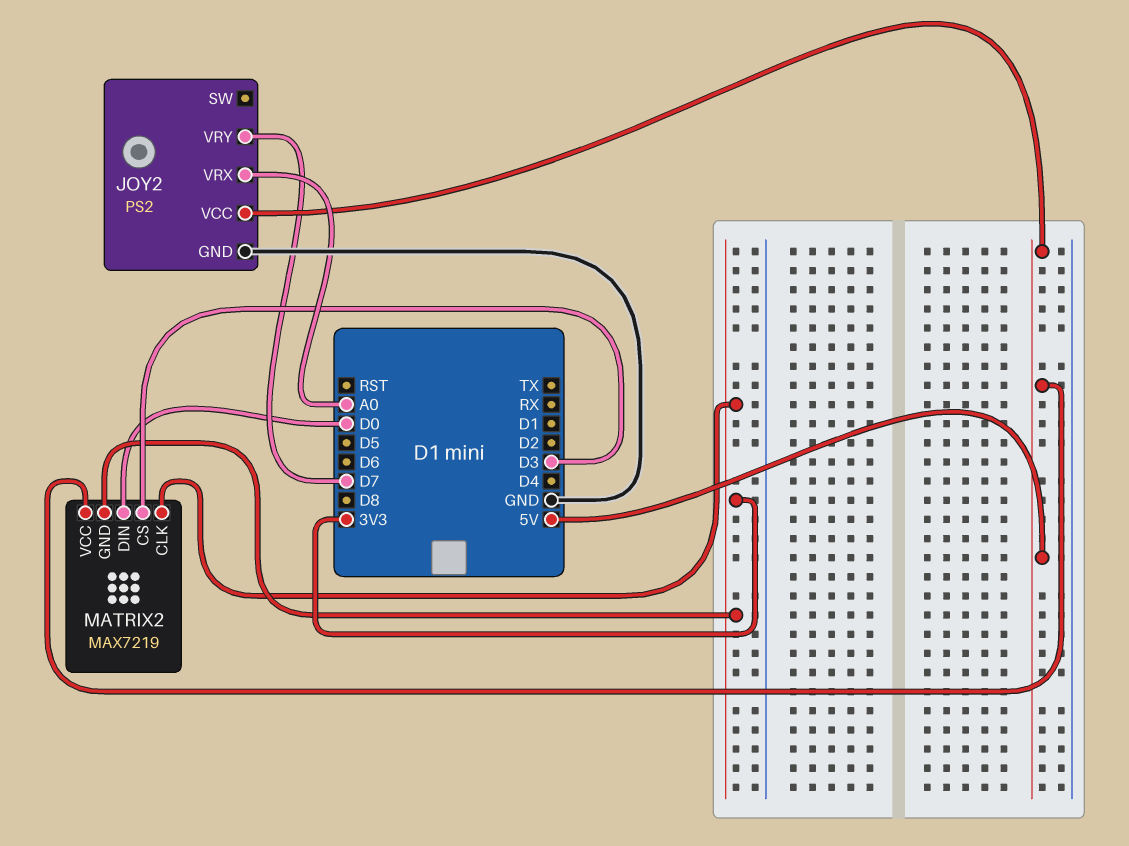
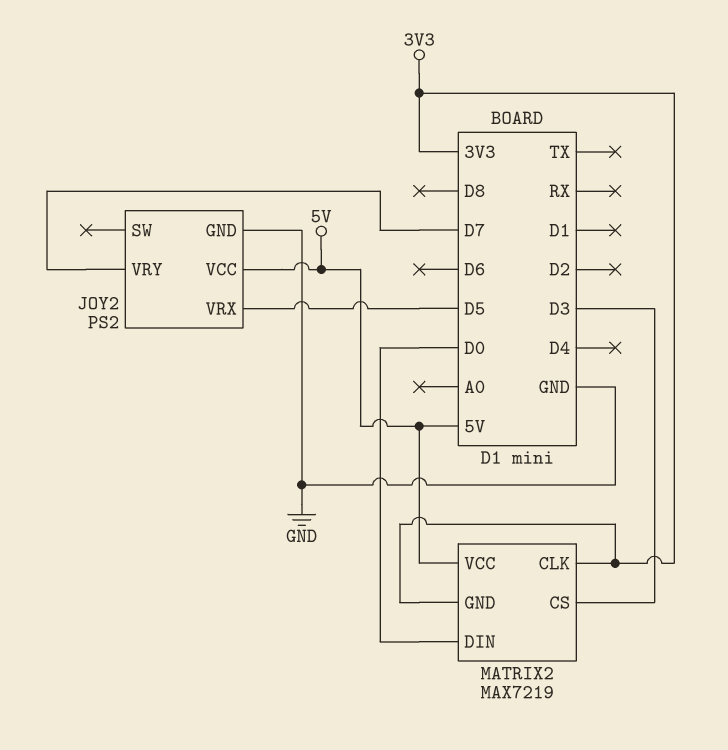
JOY2 pin VRX: A0 -> D5

